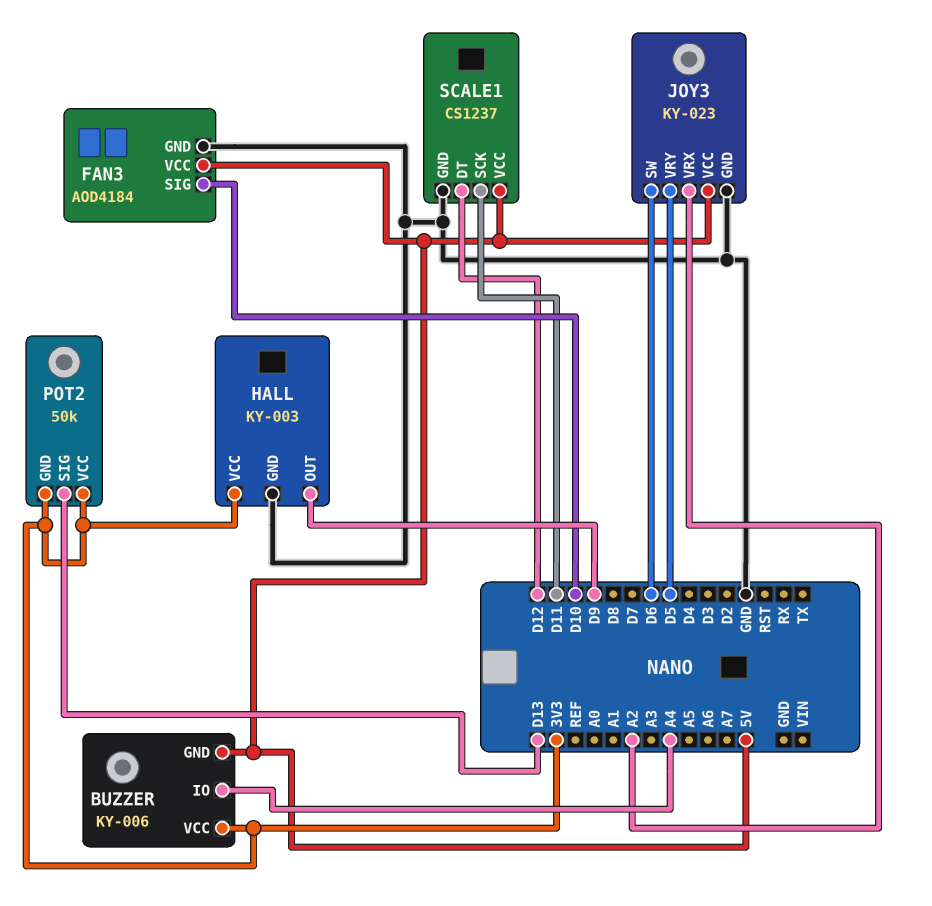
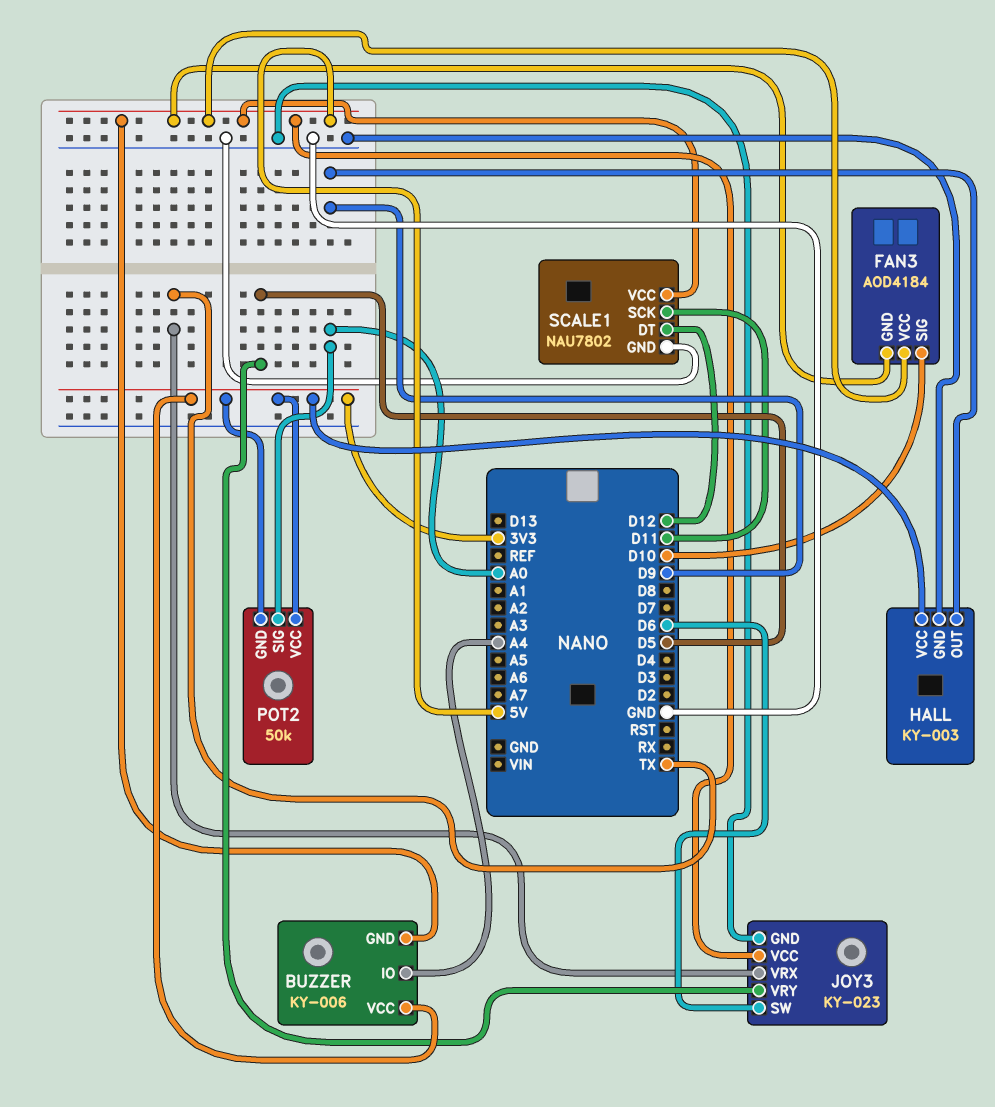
FAN3 pin GND: GND -> 5V
JOY3 pin VRX: A2 -> TX
POT2 pin SIG: D13 -> A0
SCALE1: CS1237 -> NAU7802

